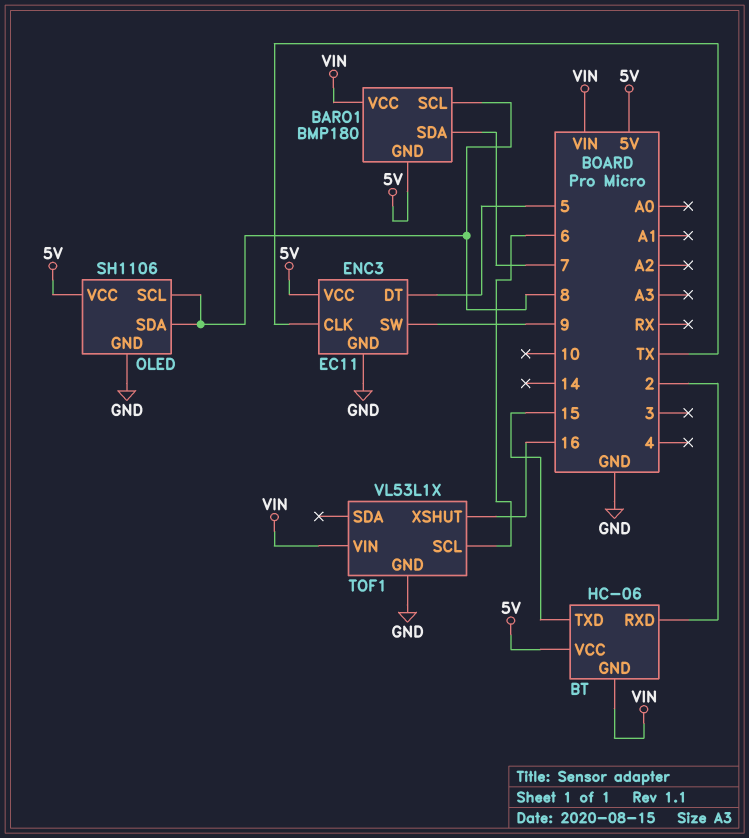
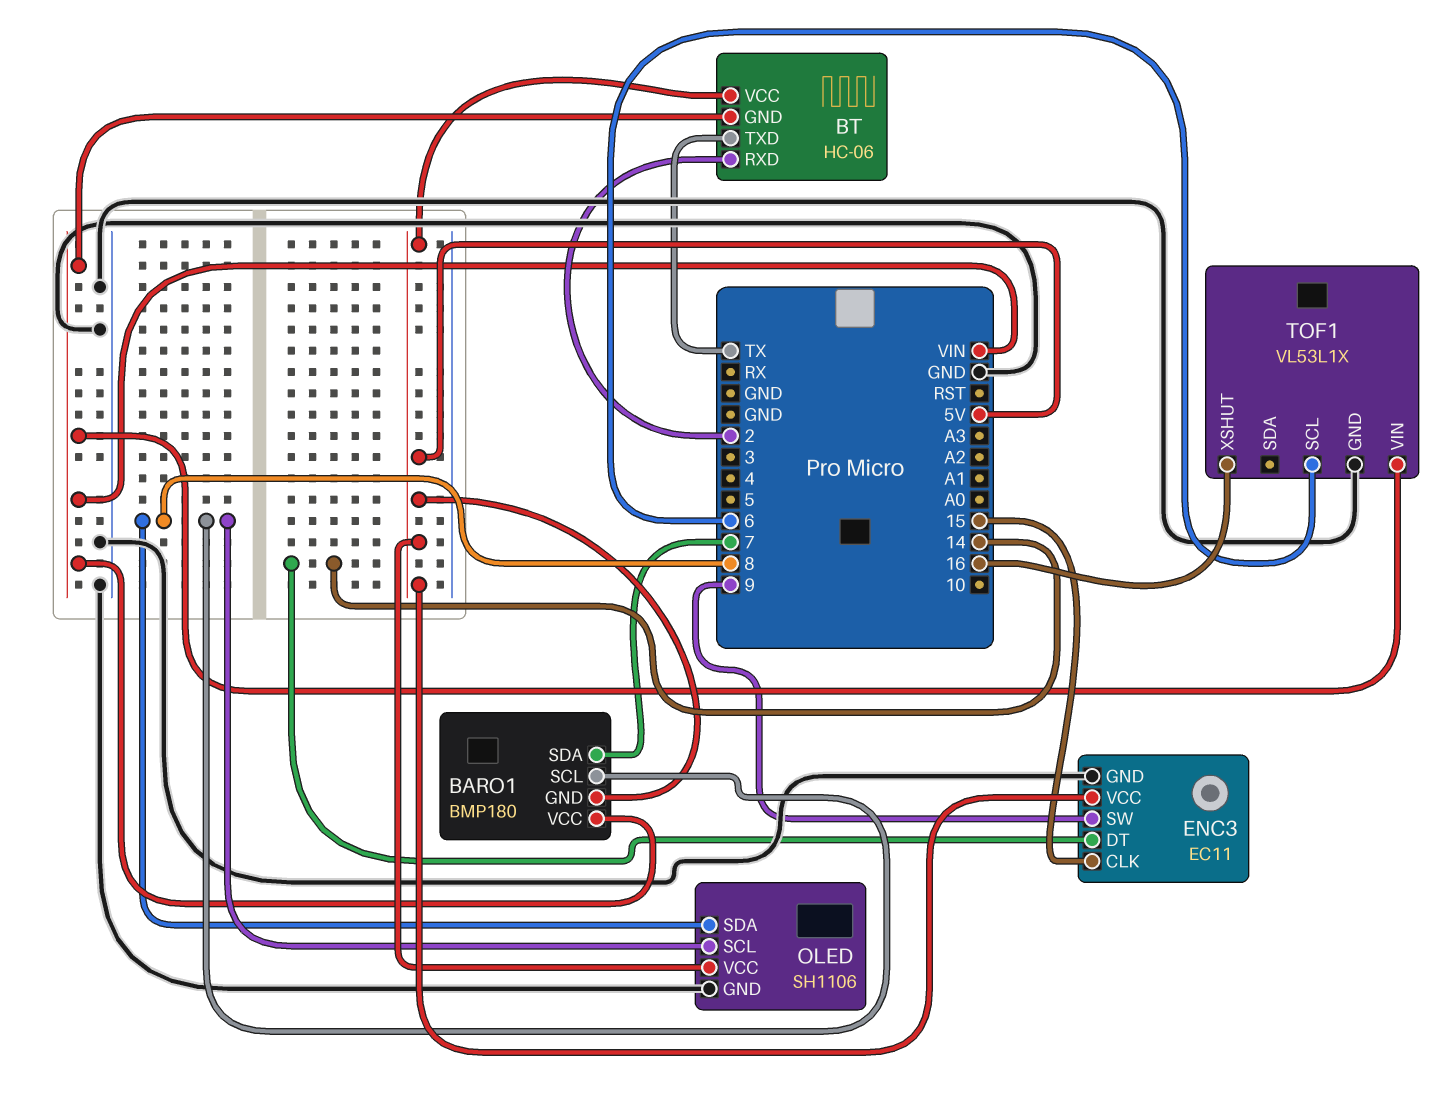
BT pin TXD: 15 -> TX
ENC3 pin CLK: TX -> 15
ENC3 pin DT: 5 -> 14

